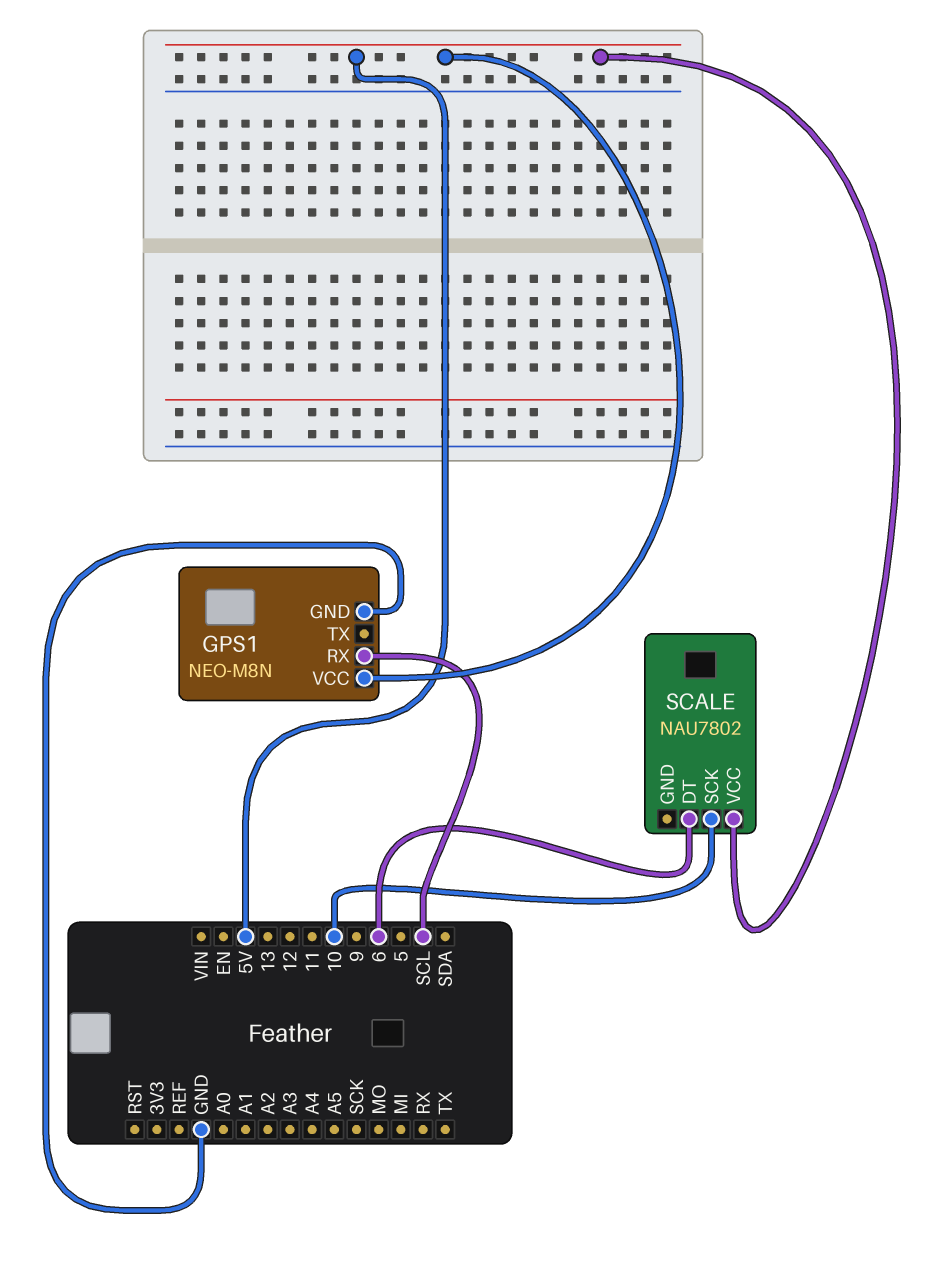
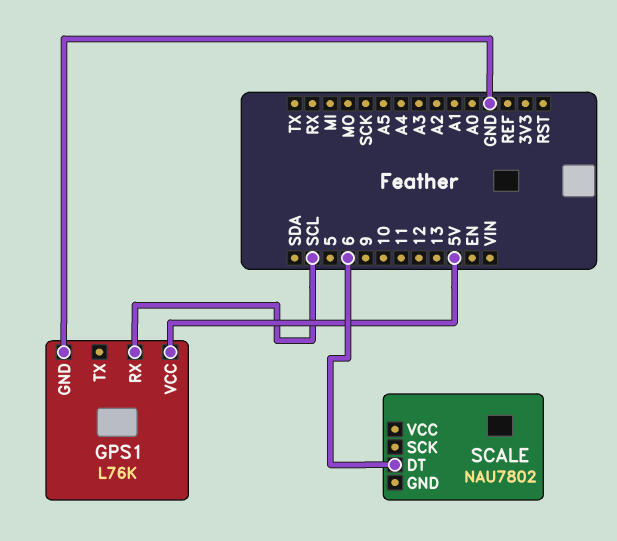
GPS1: NEO-M8N -> L76K
SCALE pin SCK: 10 -> none
SCALE pin VCC: 5V -> none

